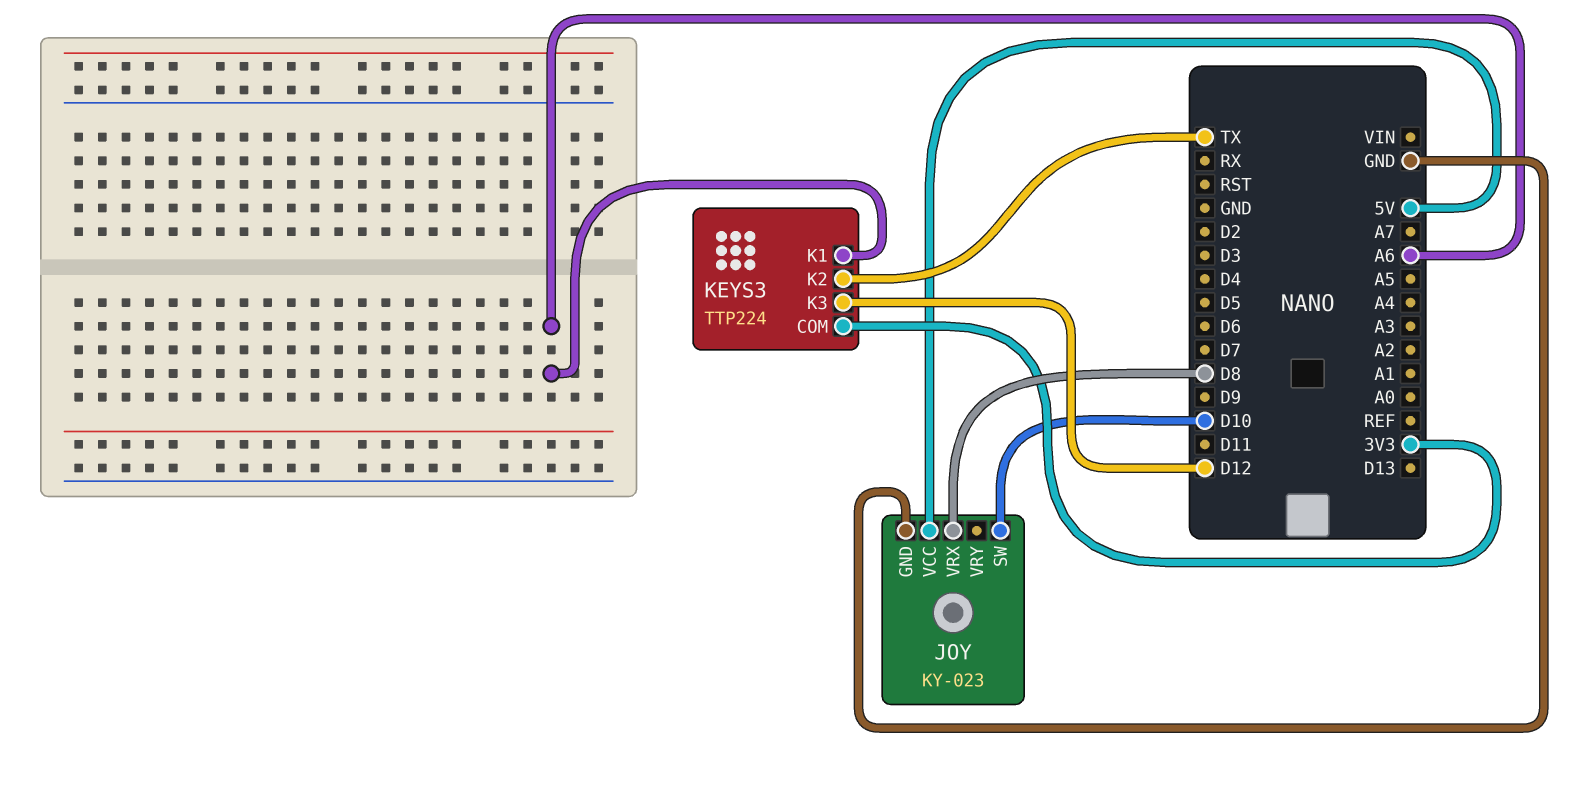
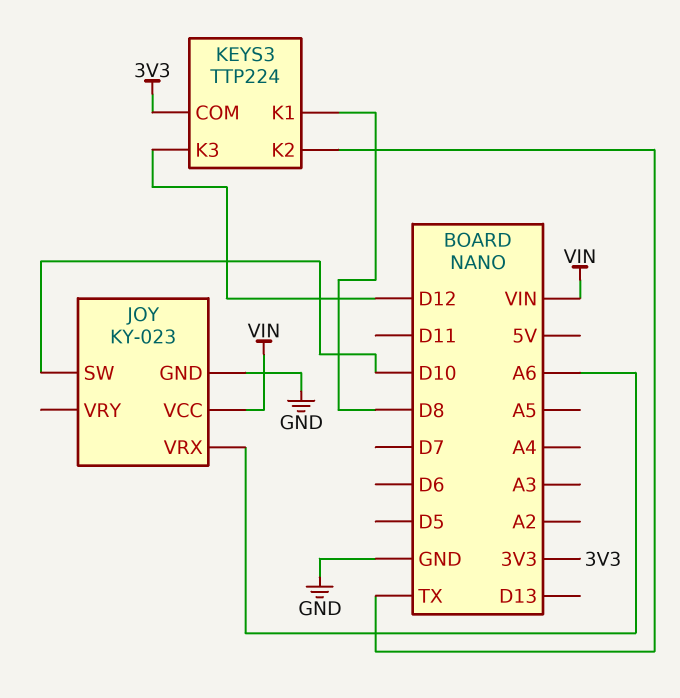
JOY pin VCC: 5V -> VIN
JOY pin VRX: D8 -> A6
KEYS3 pin K1: A6 -> D8

